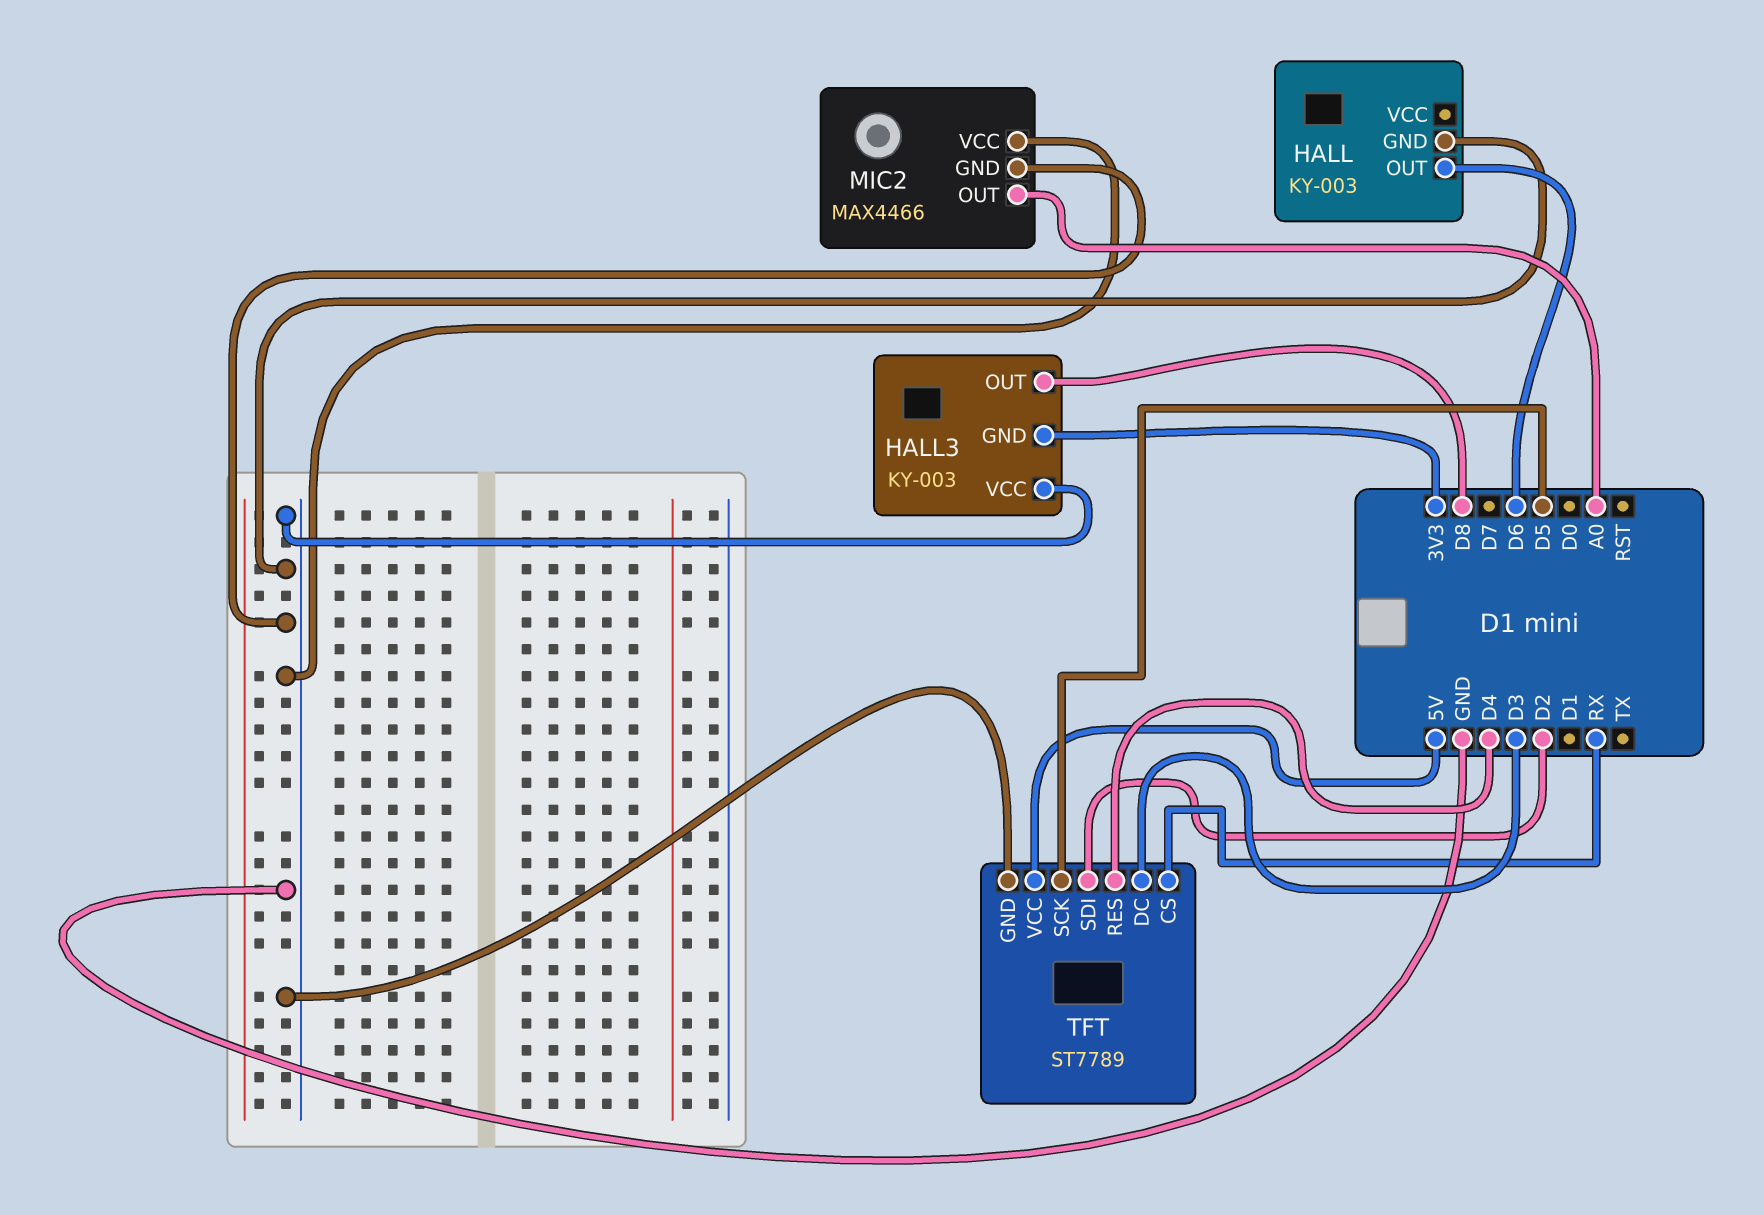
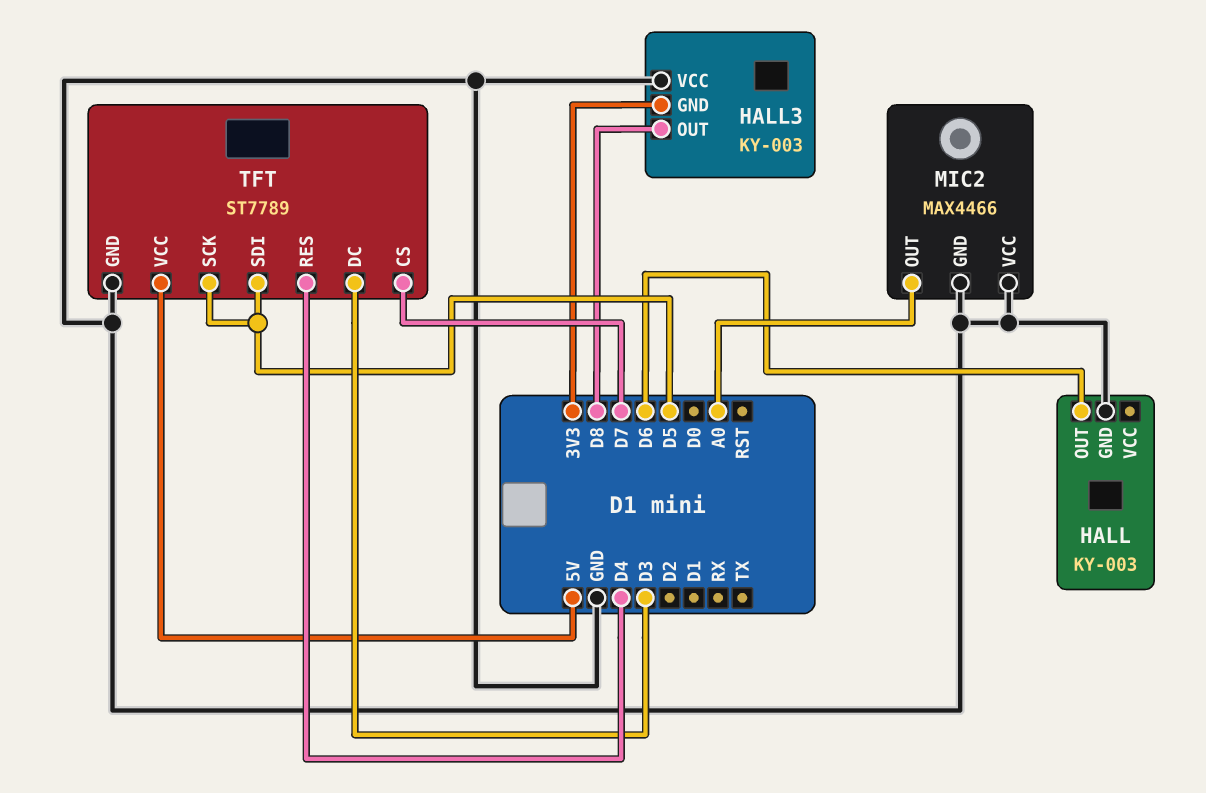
TFT pin CS: RX -> D7
TFT pin SDI: D2 -> D5

